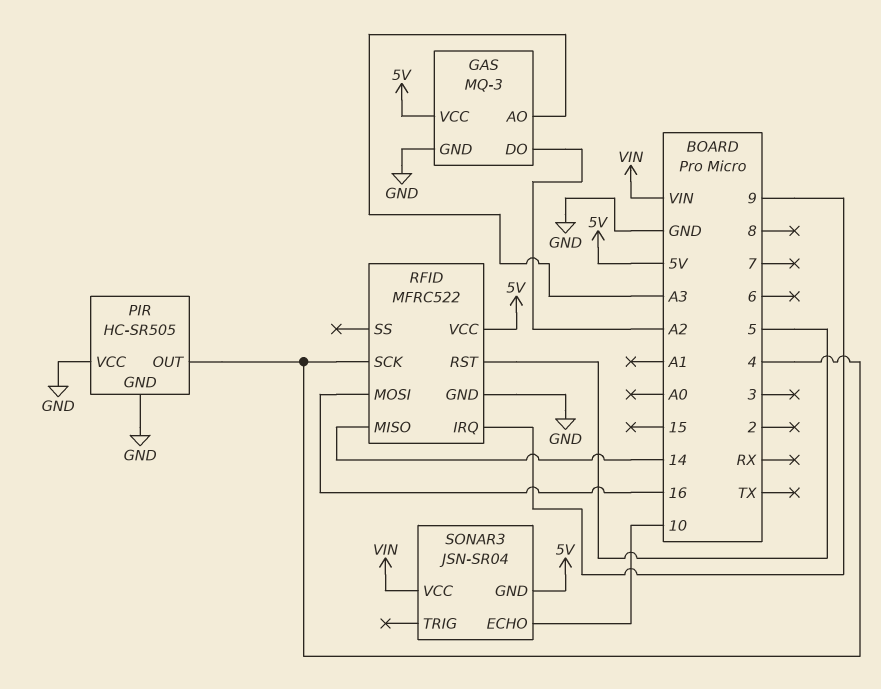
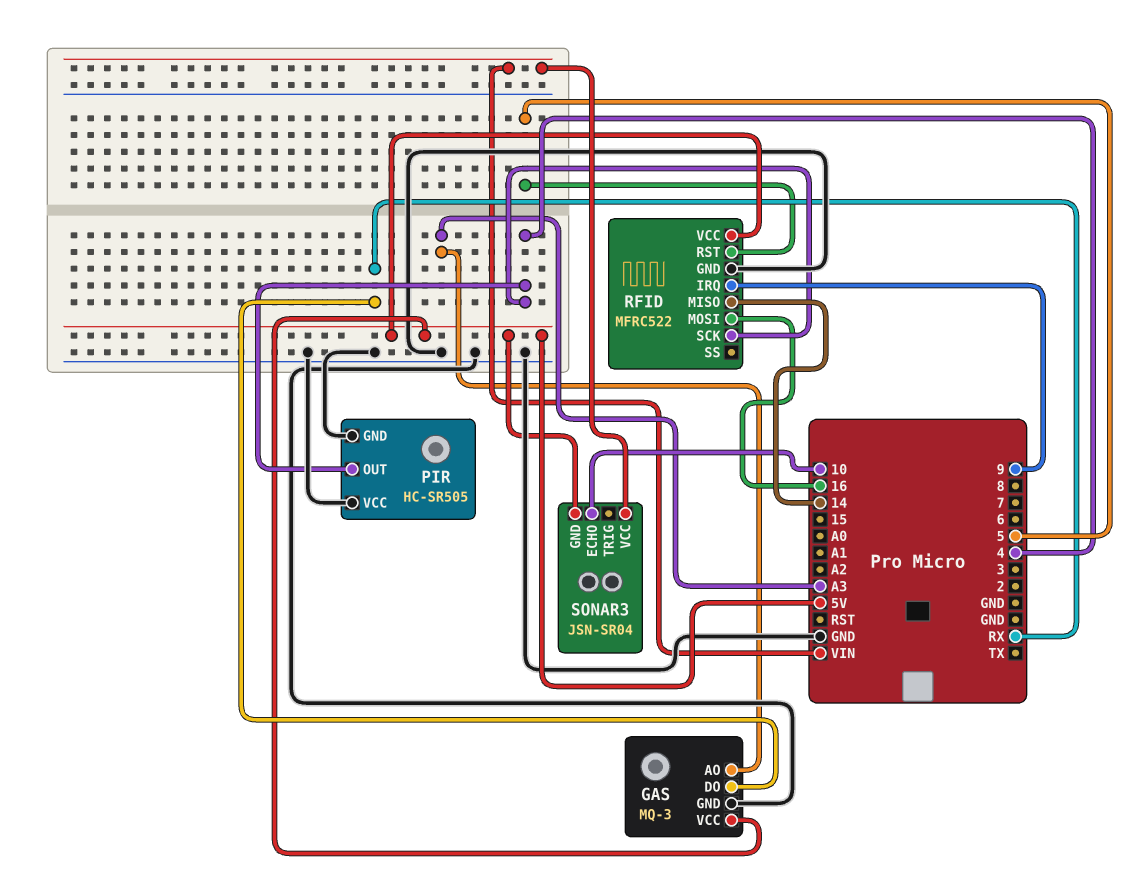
GAS pin DO: A2 -> RX

